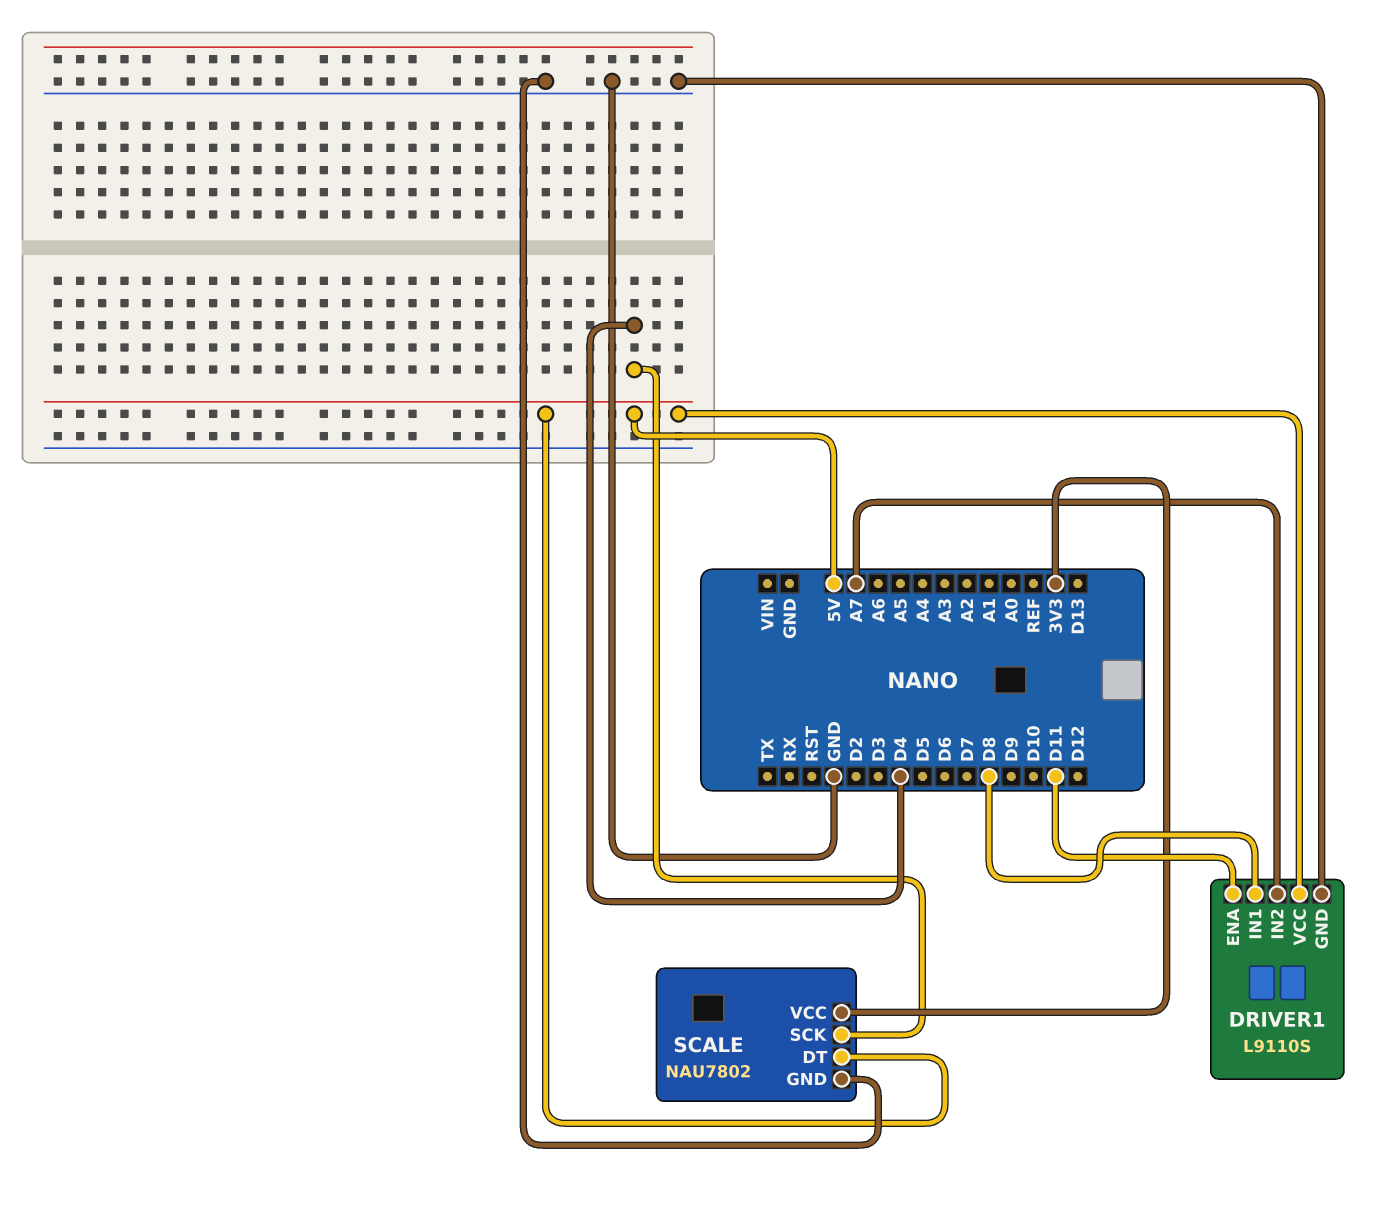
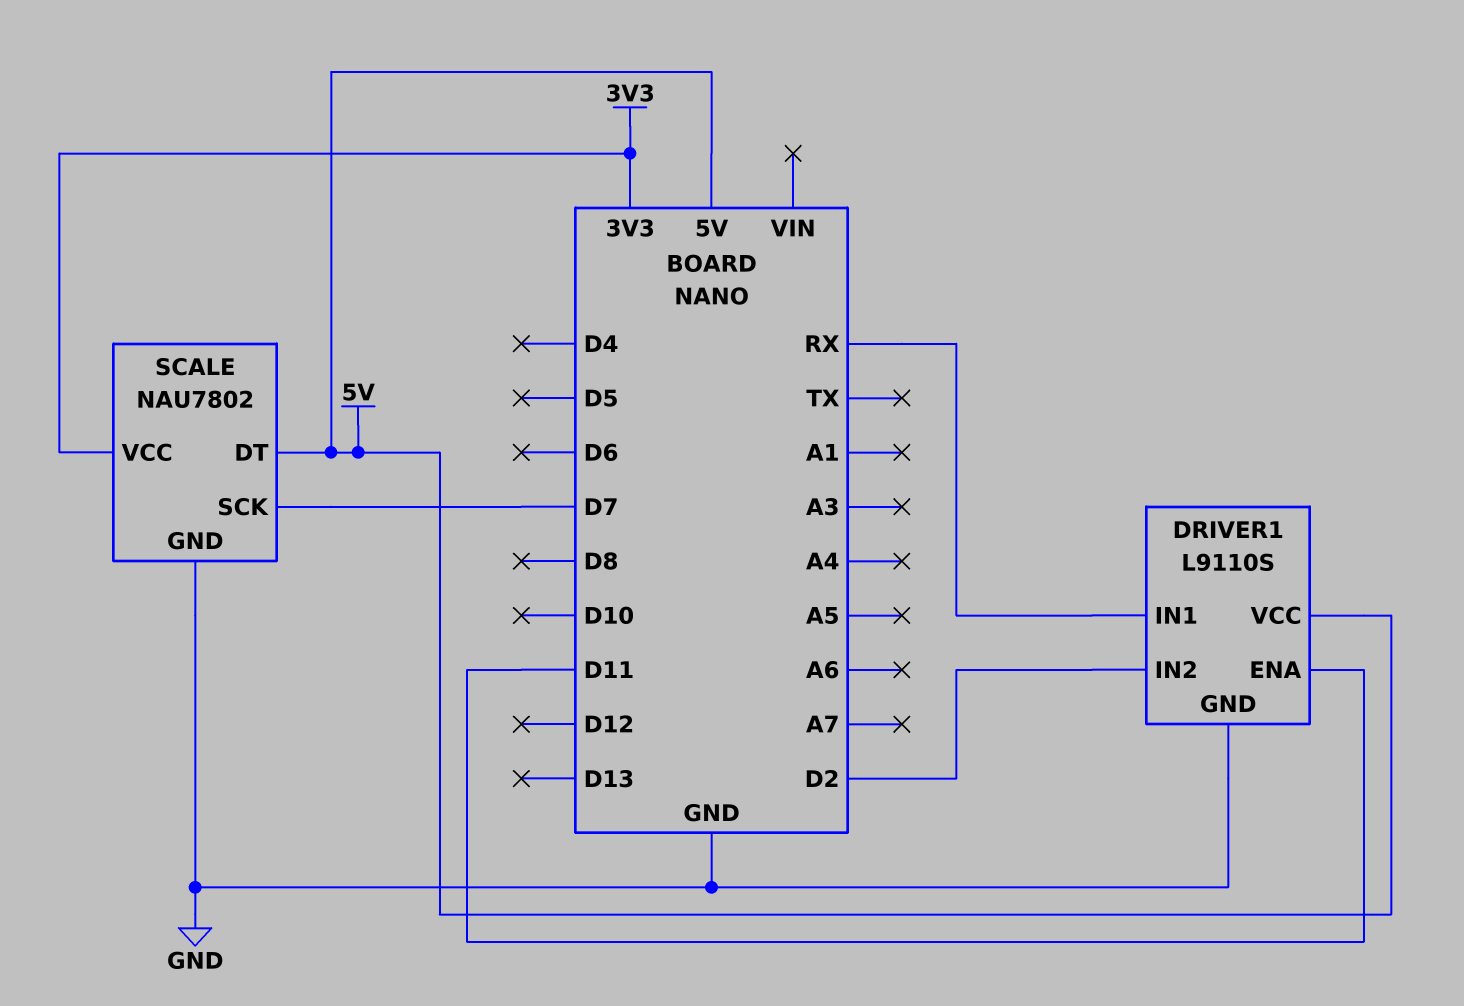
DRIVER1 pin IN1: D8 -> RX
DRIVER1 pin IN2: A7 -> D2
SCALE pin SCK: D4 -> D7

